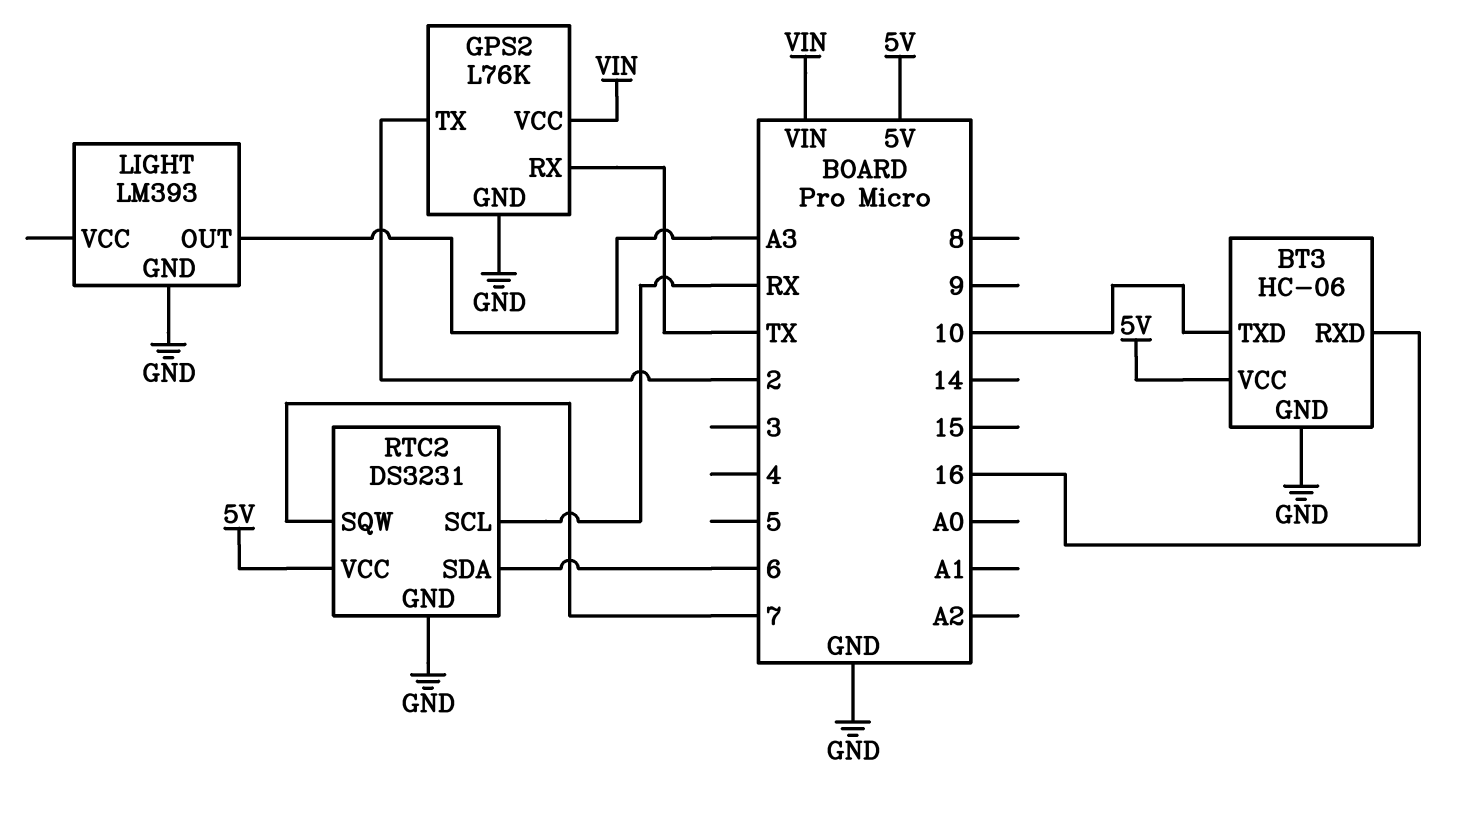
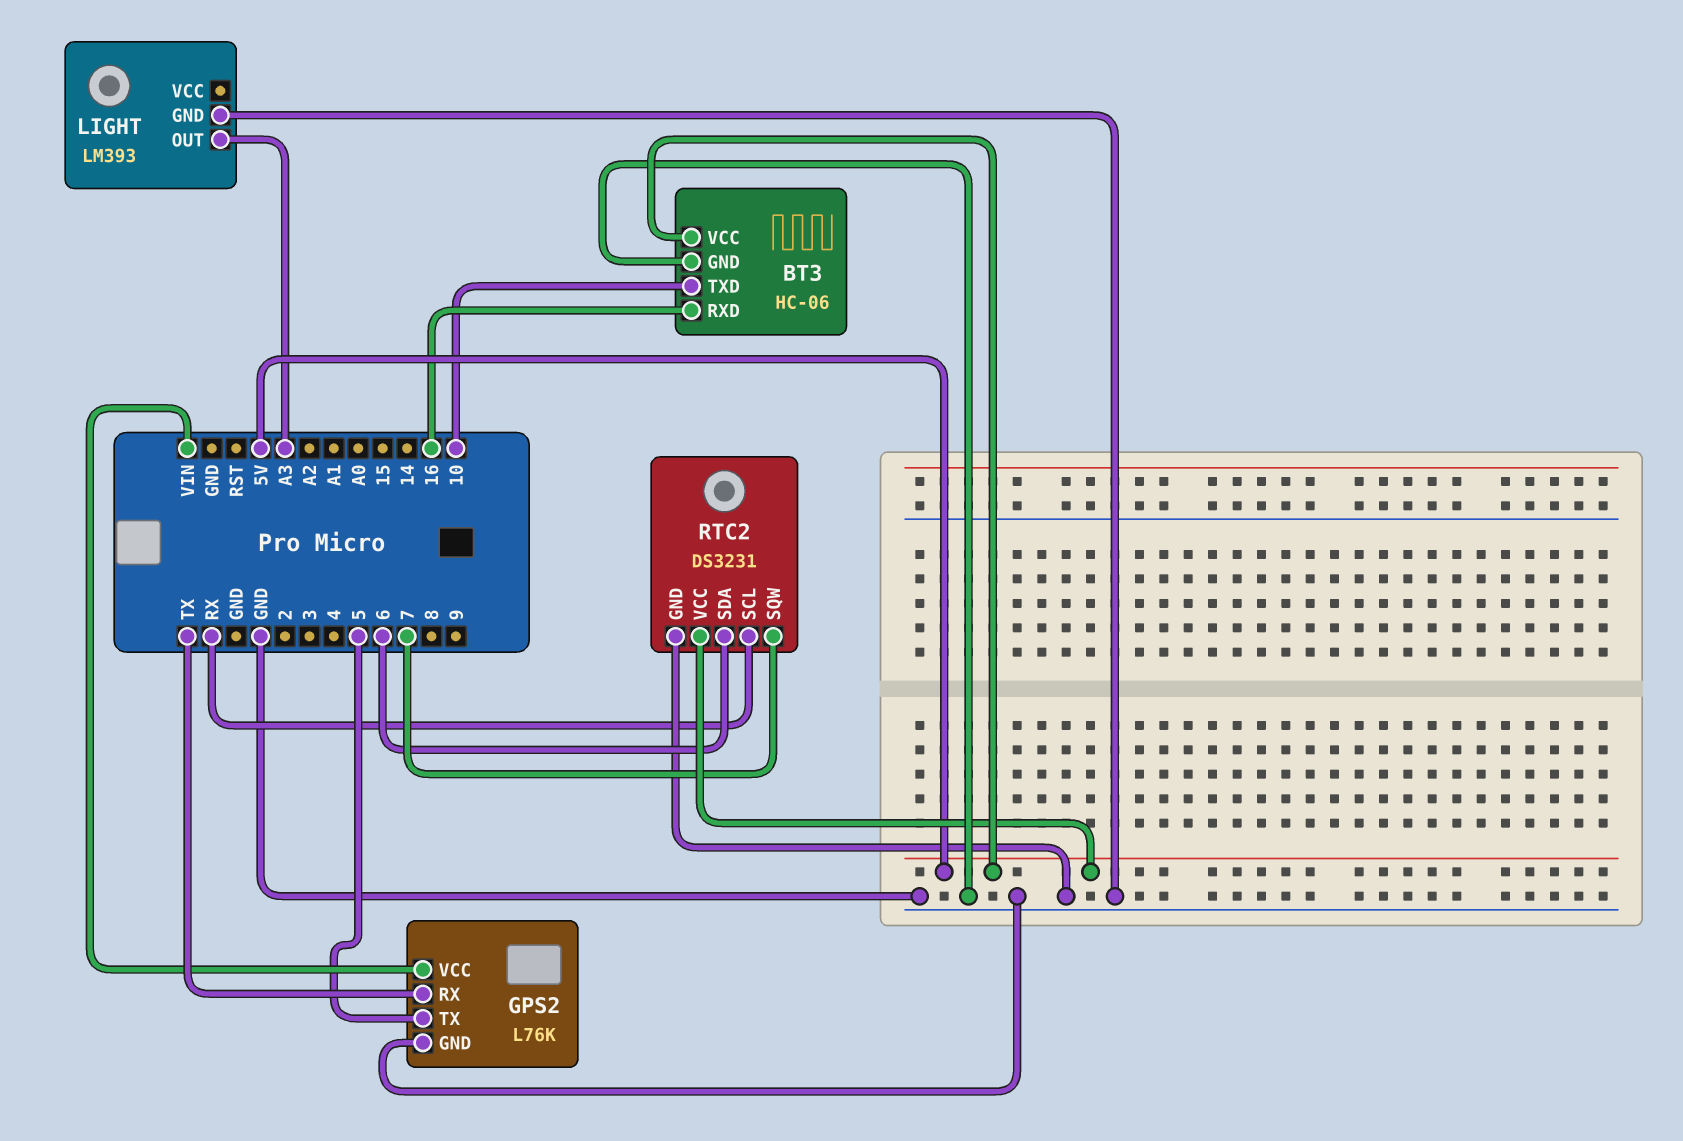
GPS2 pin TX: 2 -> 5

